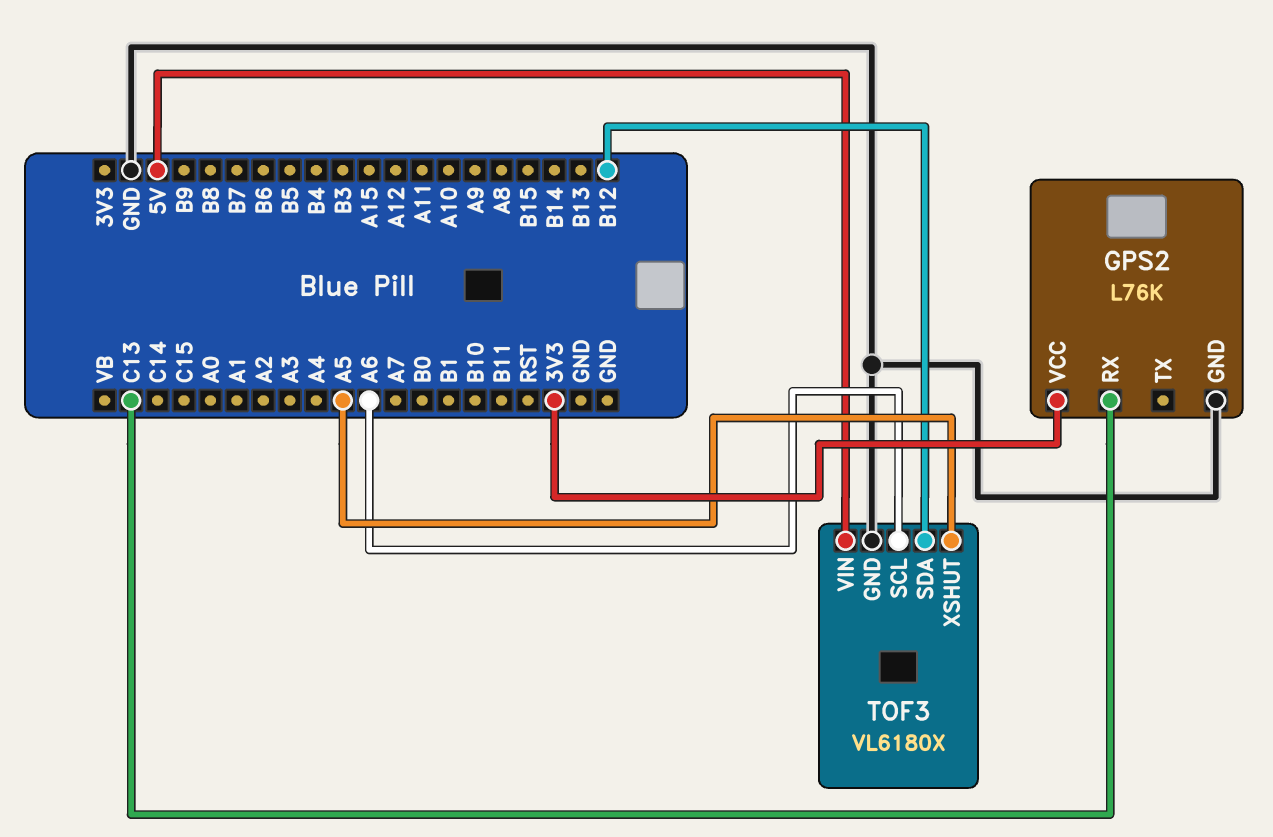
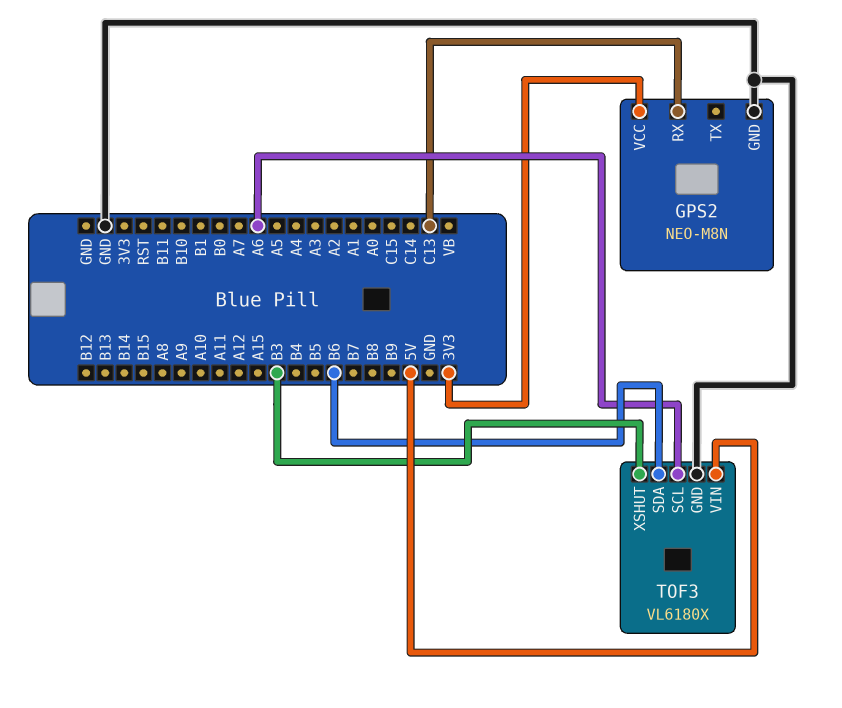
GPS2: L76K -> NEO-M8N
TOF3 pin SDA: B12 -> B6
TOF3 pin XSHUT: A5 -> B3

